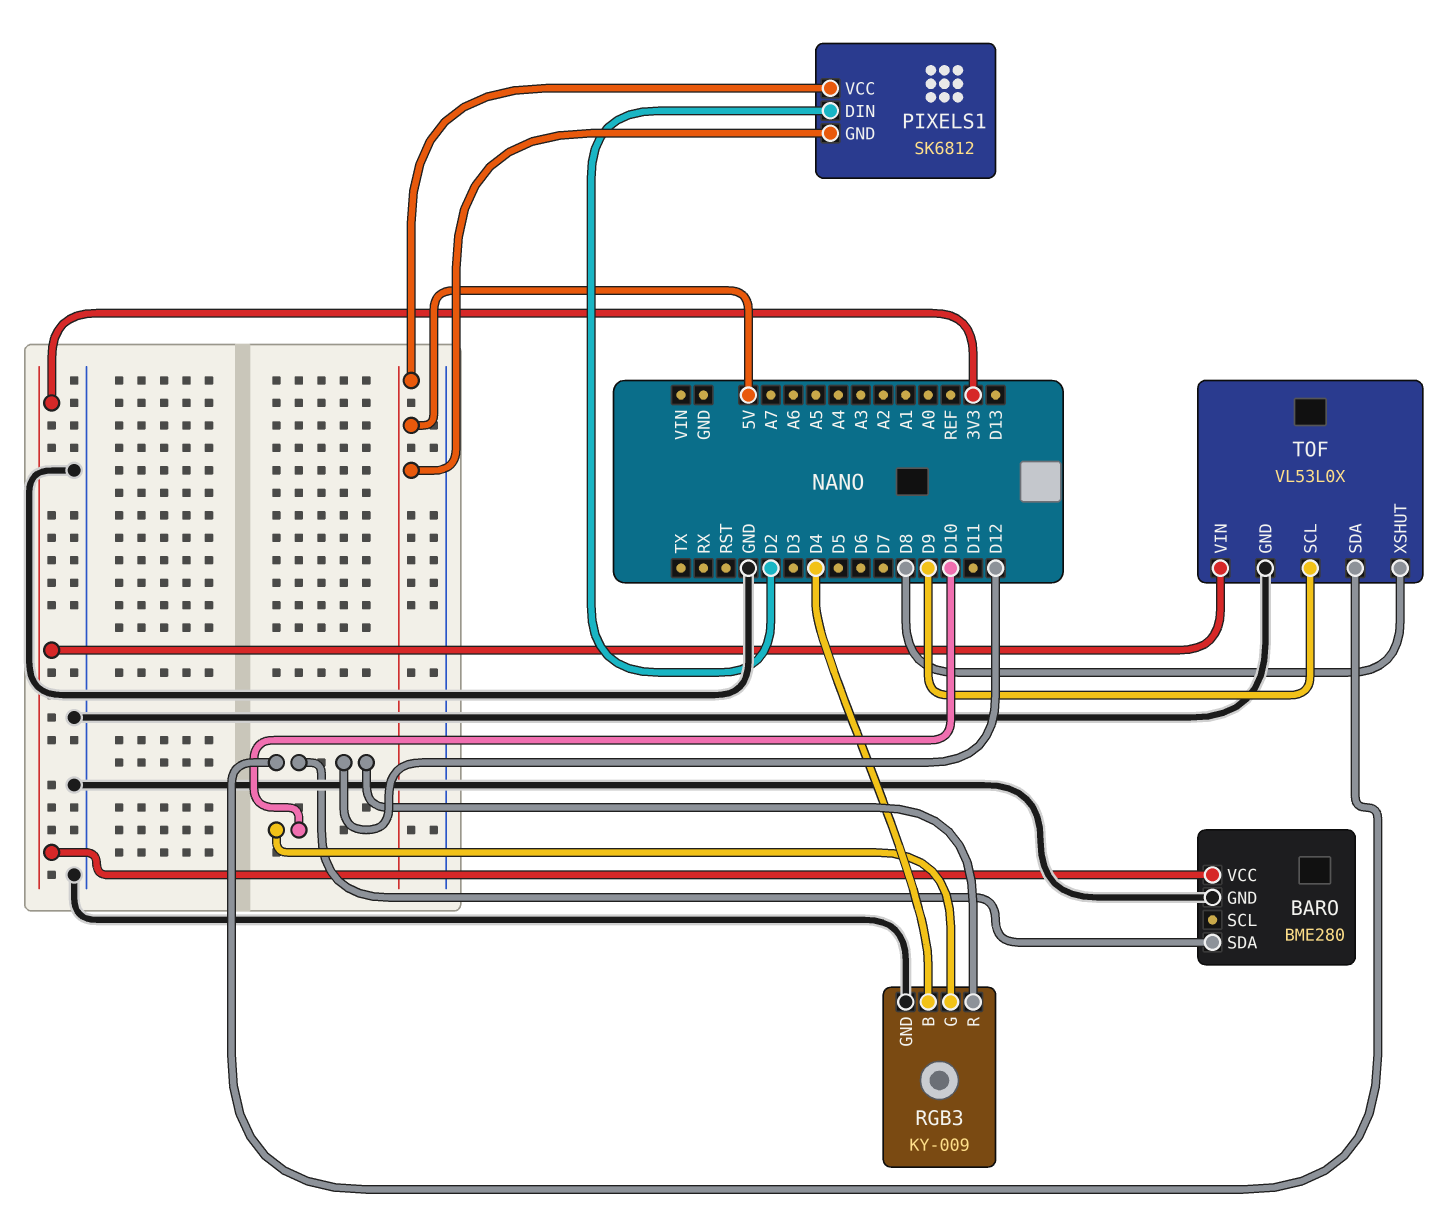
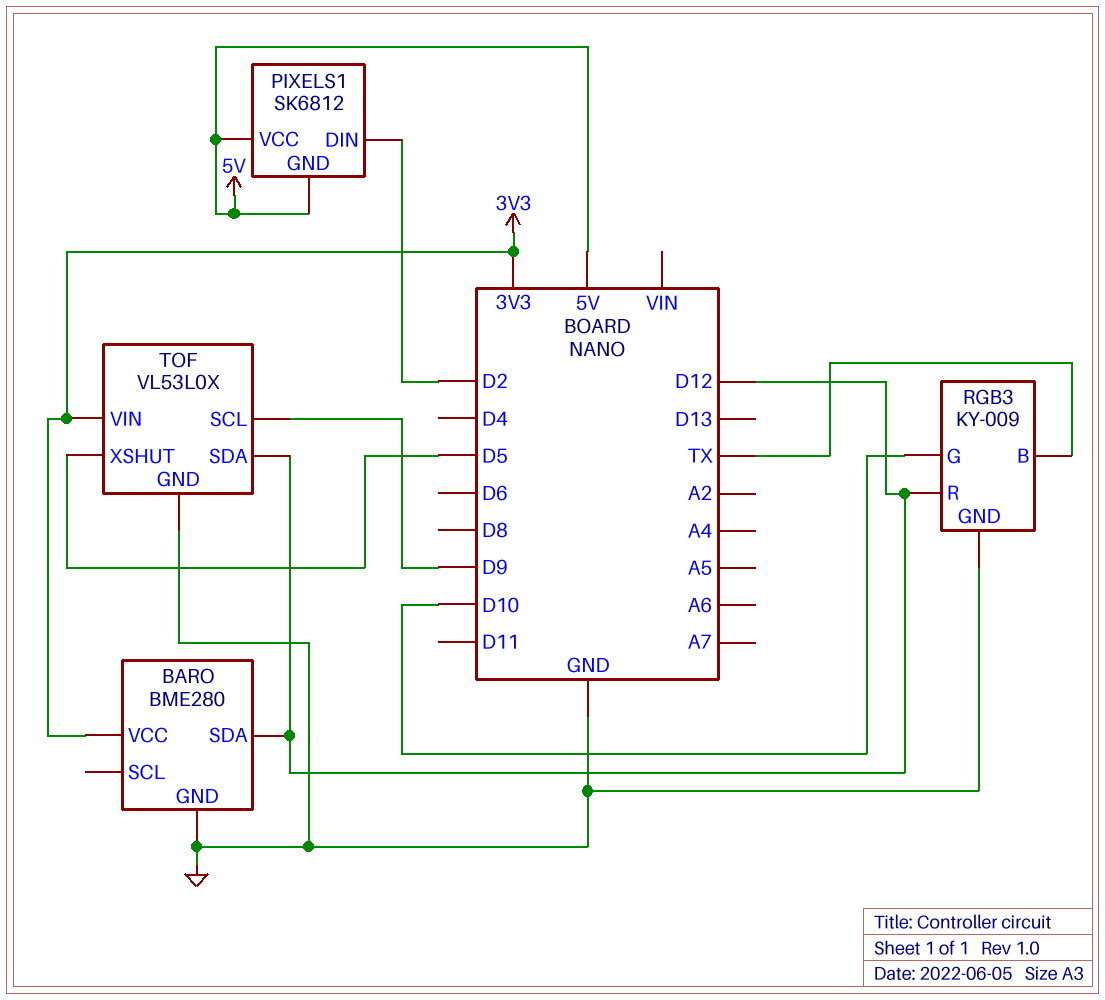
RGB3 pin B: D4 -> TX
TOF pin XSHUT: D8 -> D5

